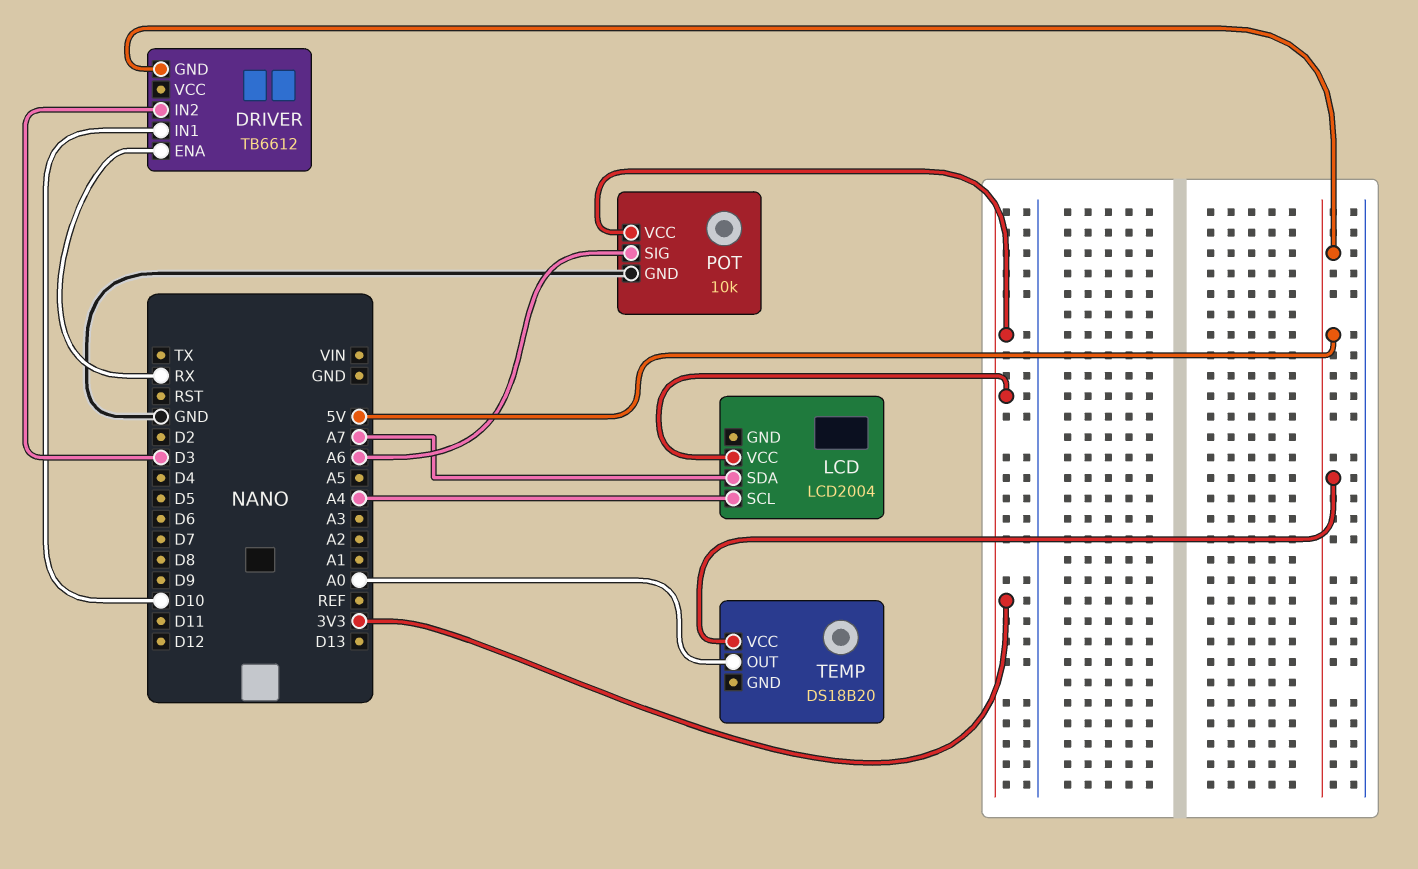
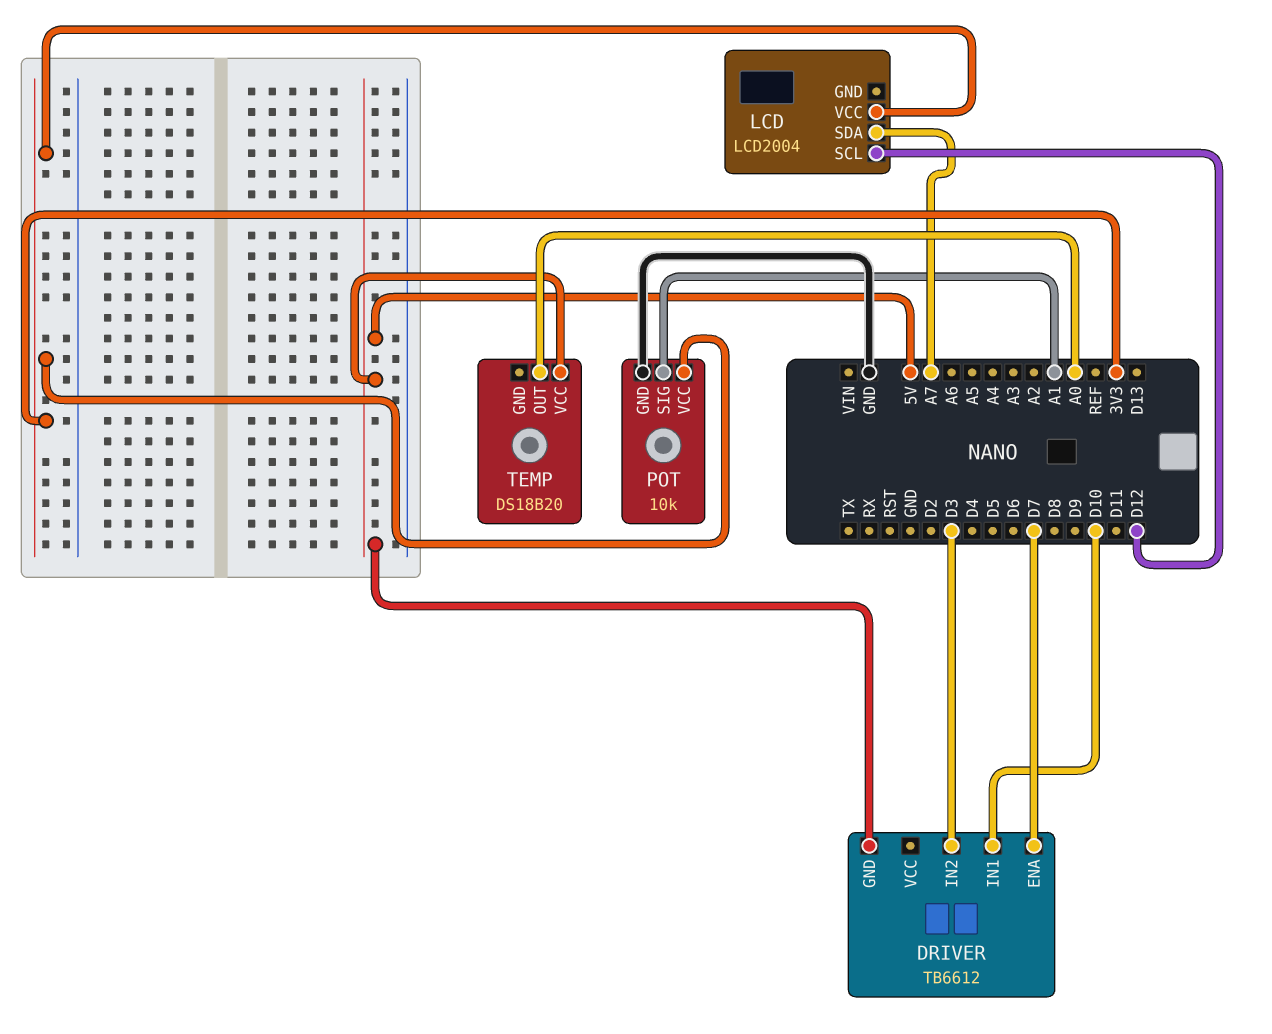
DRIVER pin ENA: RX -> D7
LCD pin SCL: A4 -> D12
POT pin SIG: A6 -> A1

